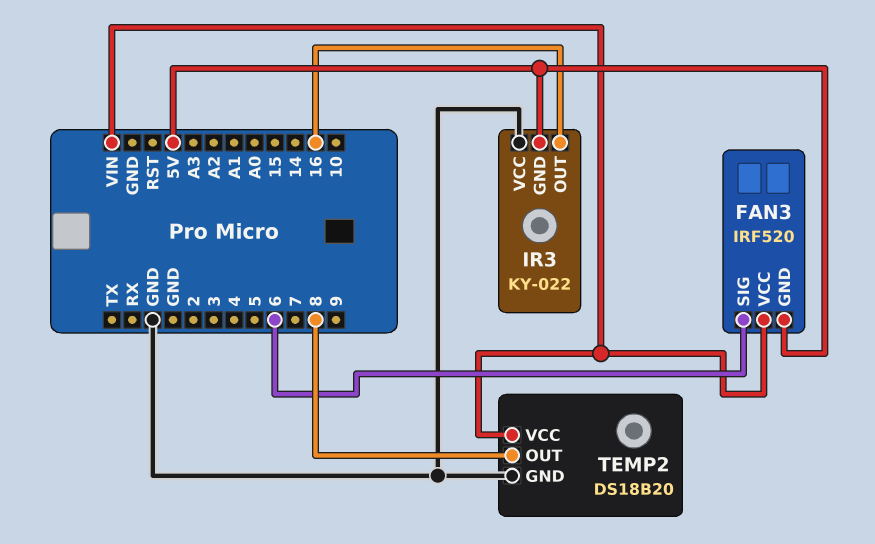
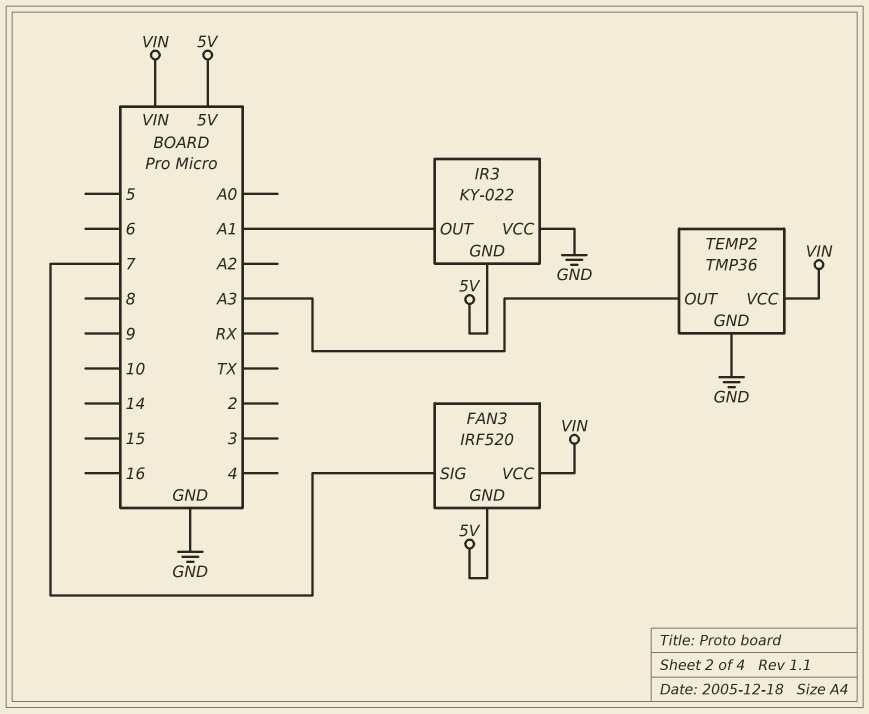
FAN3 pin SIG: 6 -> 7
IR3 pin OUT: 16 -> A1
TEMP2: DS18B20 -> TMP36
TEMP2 pin OUT: 8 -> A3

